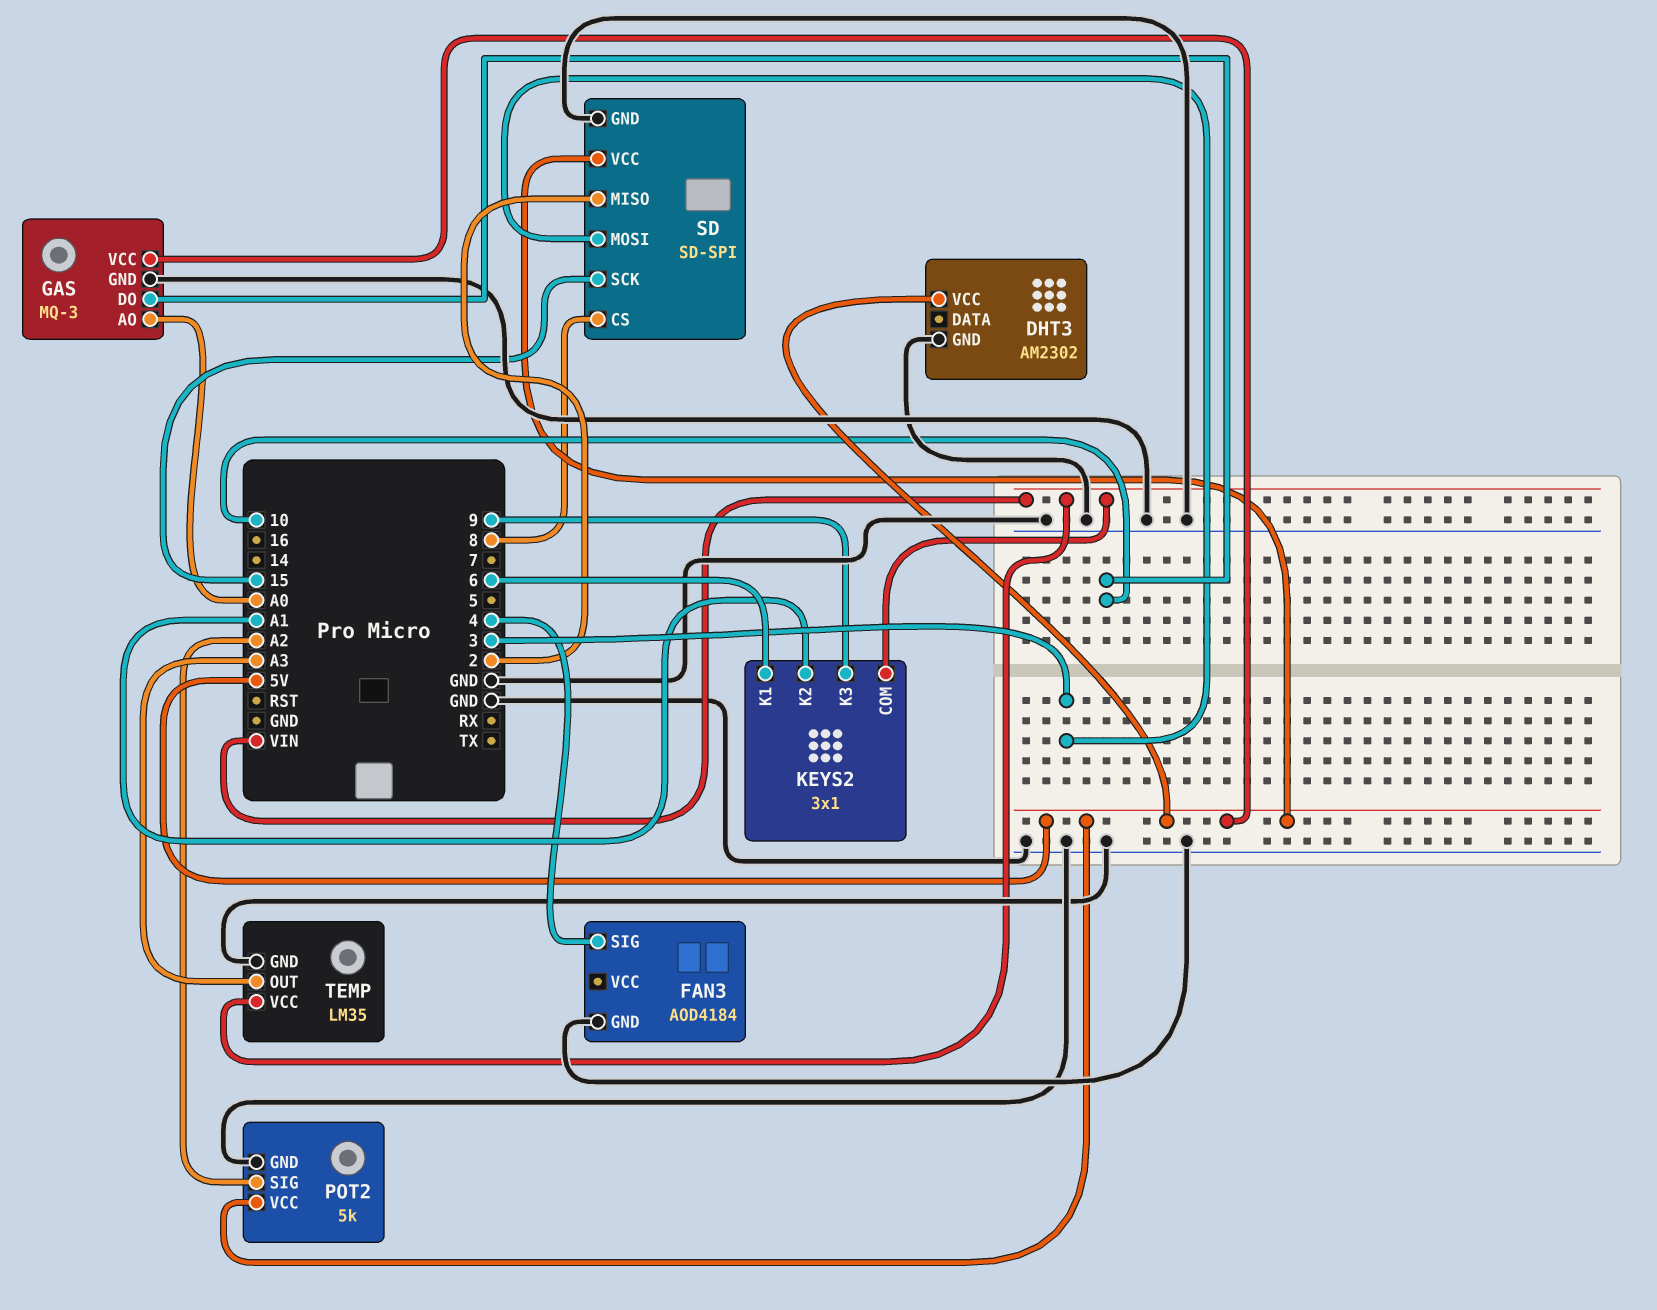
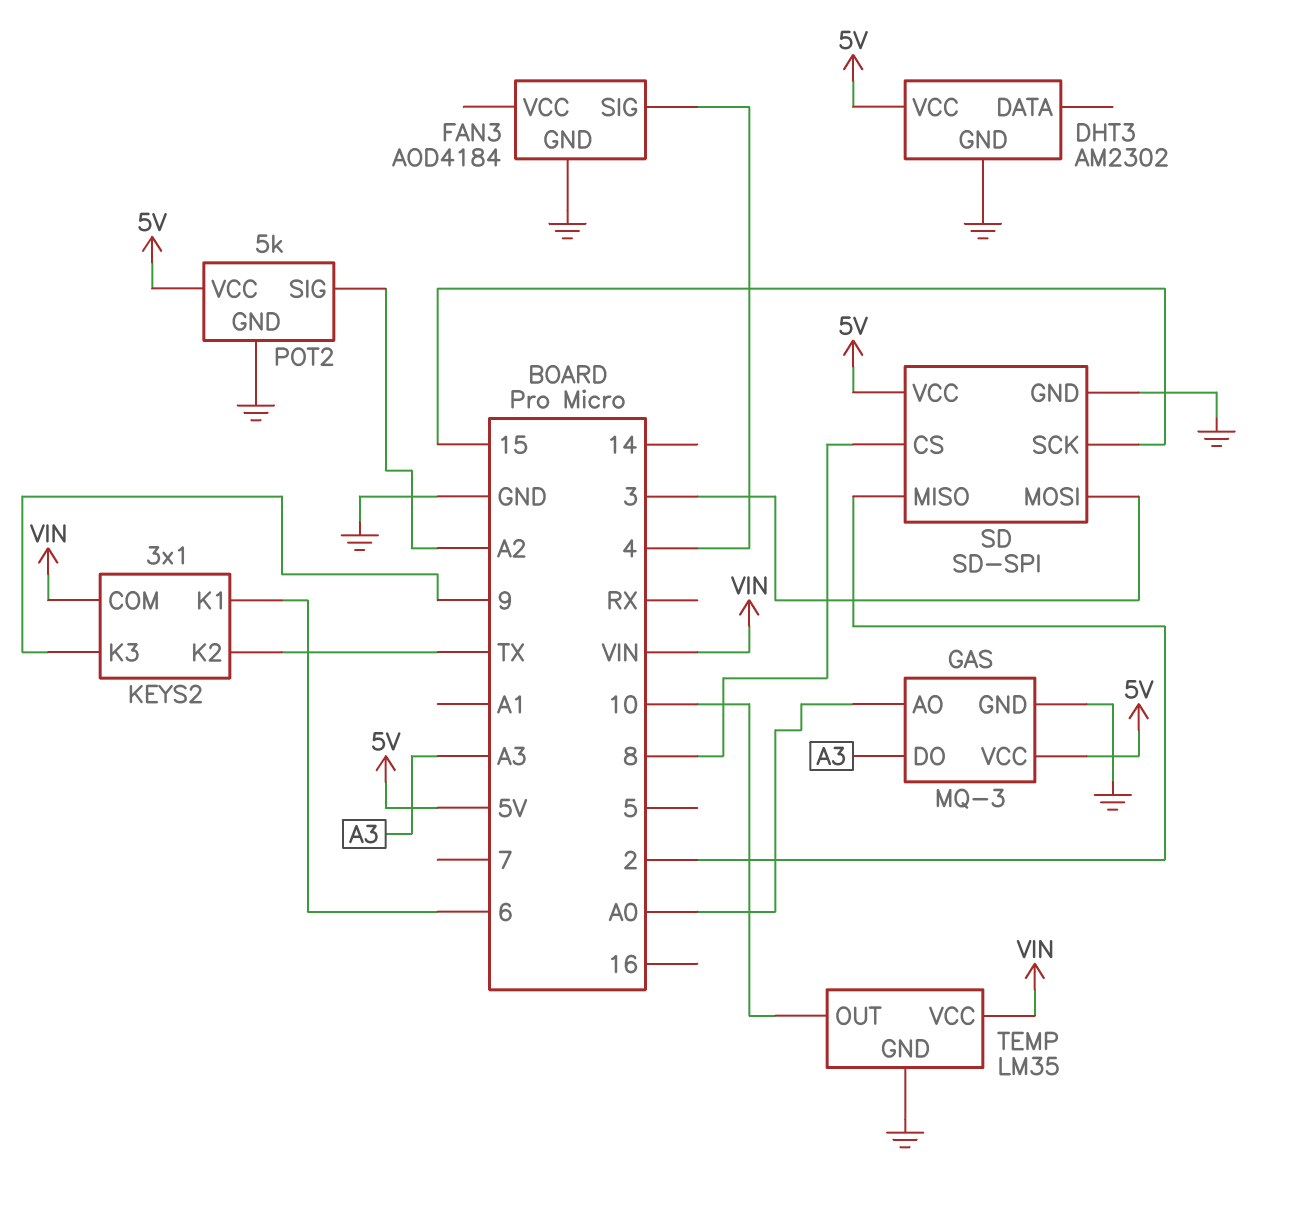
GAS pin DO: 10 -> A3
KEYS2 pin K2: A1 -> TX
TEMP pin OUT: A3 -> 10

